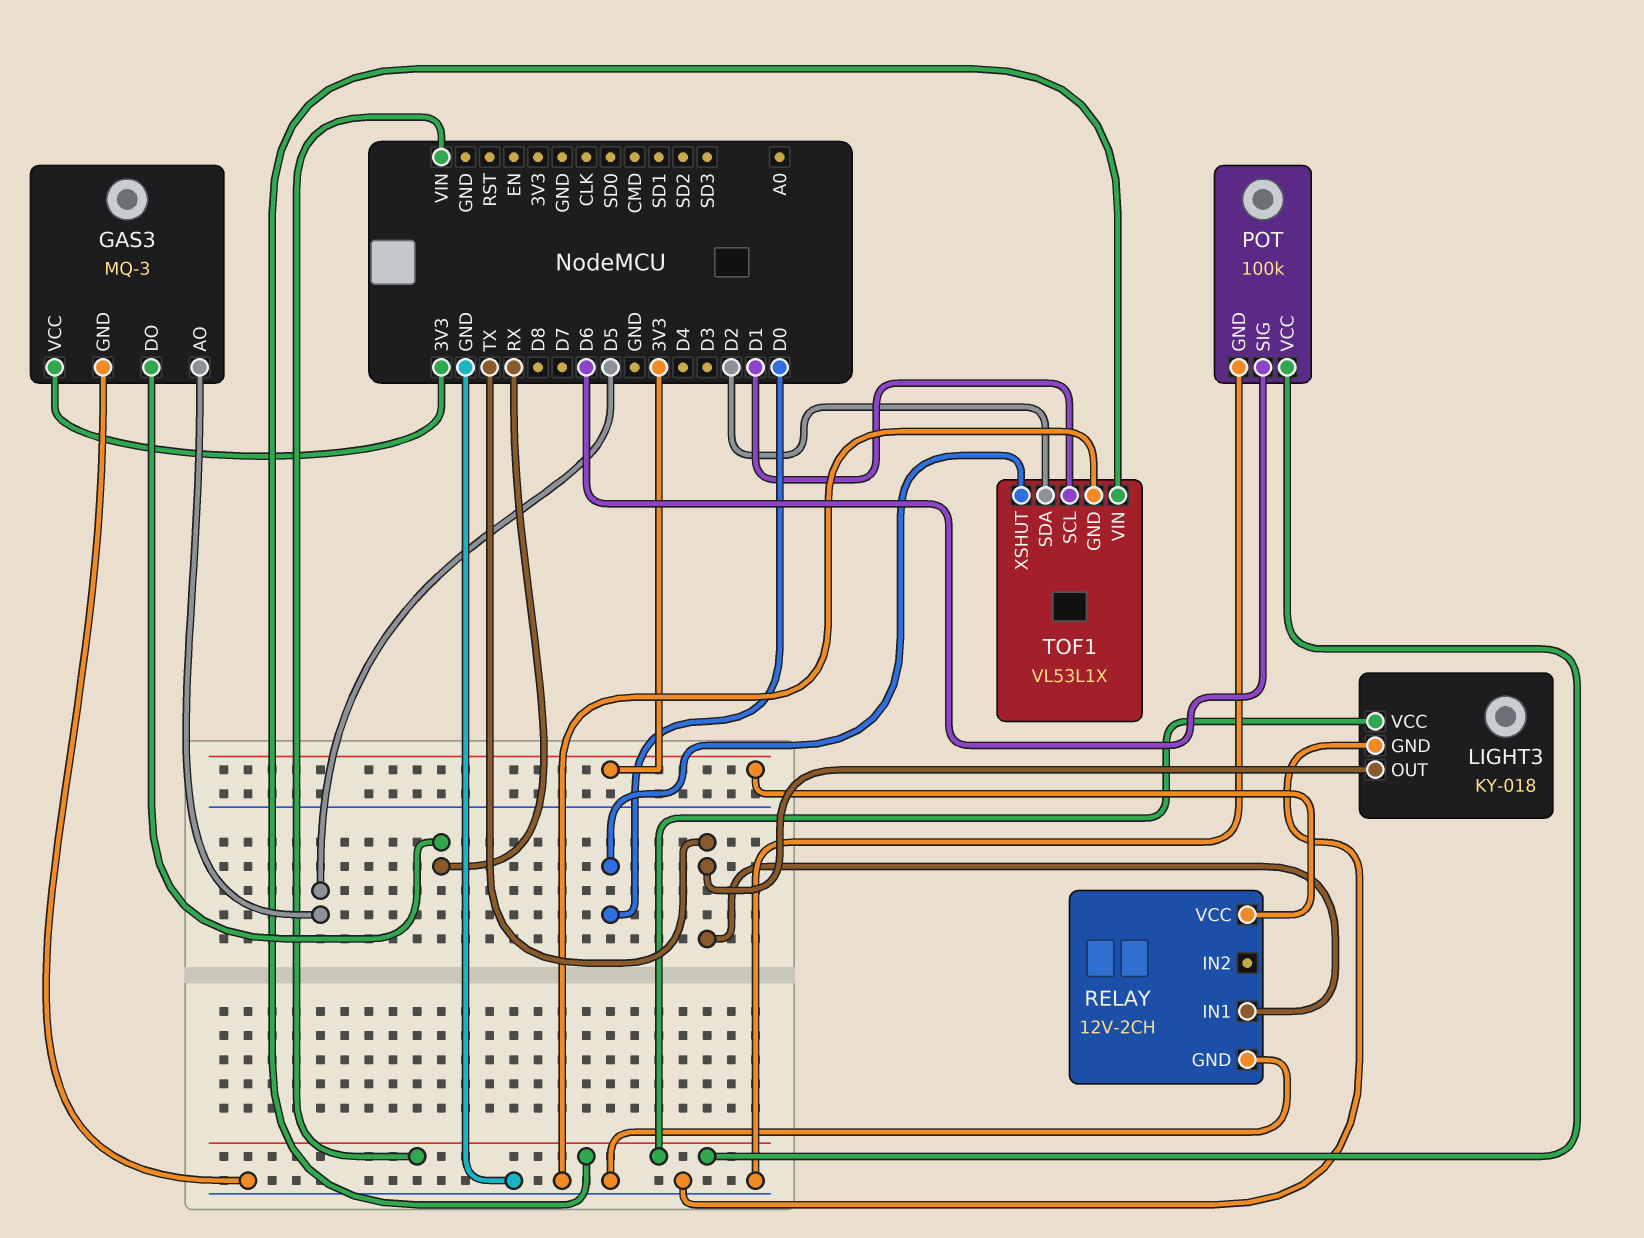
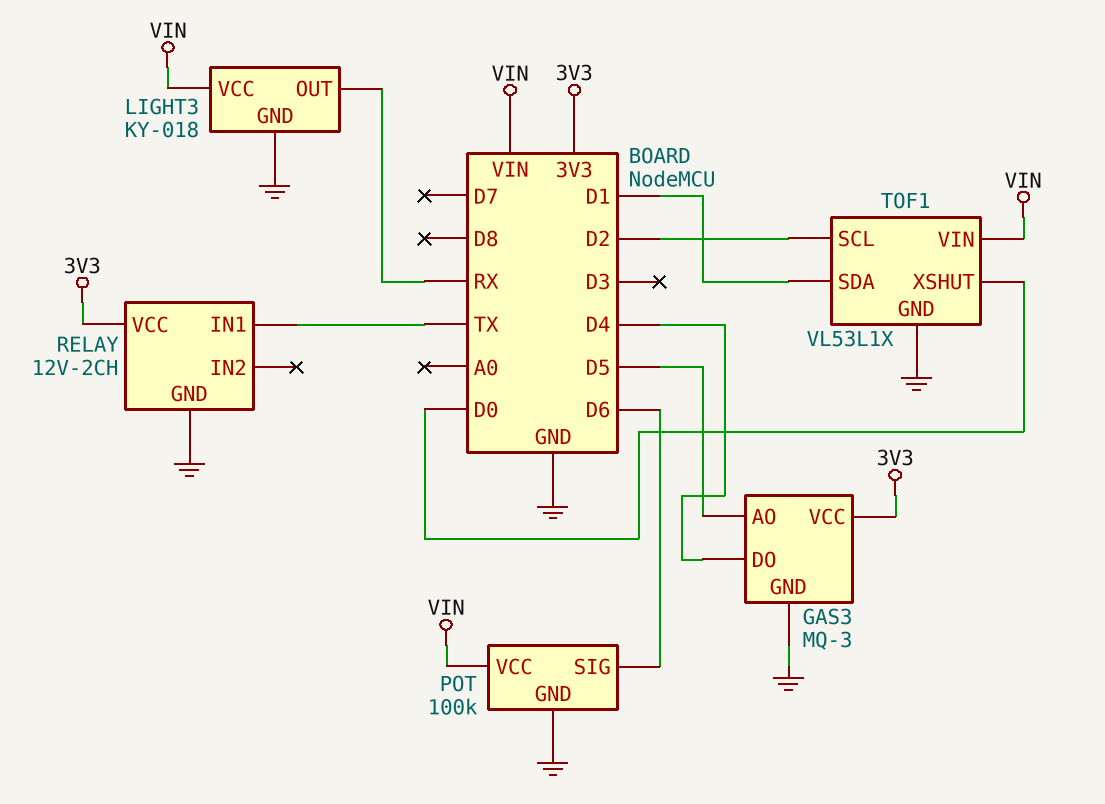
GAS3 pin DO: RX -> D4
LIGHT3 pin OUT: TX -> RX
TOF1 pin SCL: D1 -> D2
TOF1 pin SDA: D2 -> D1

